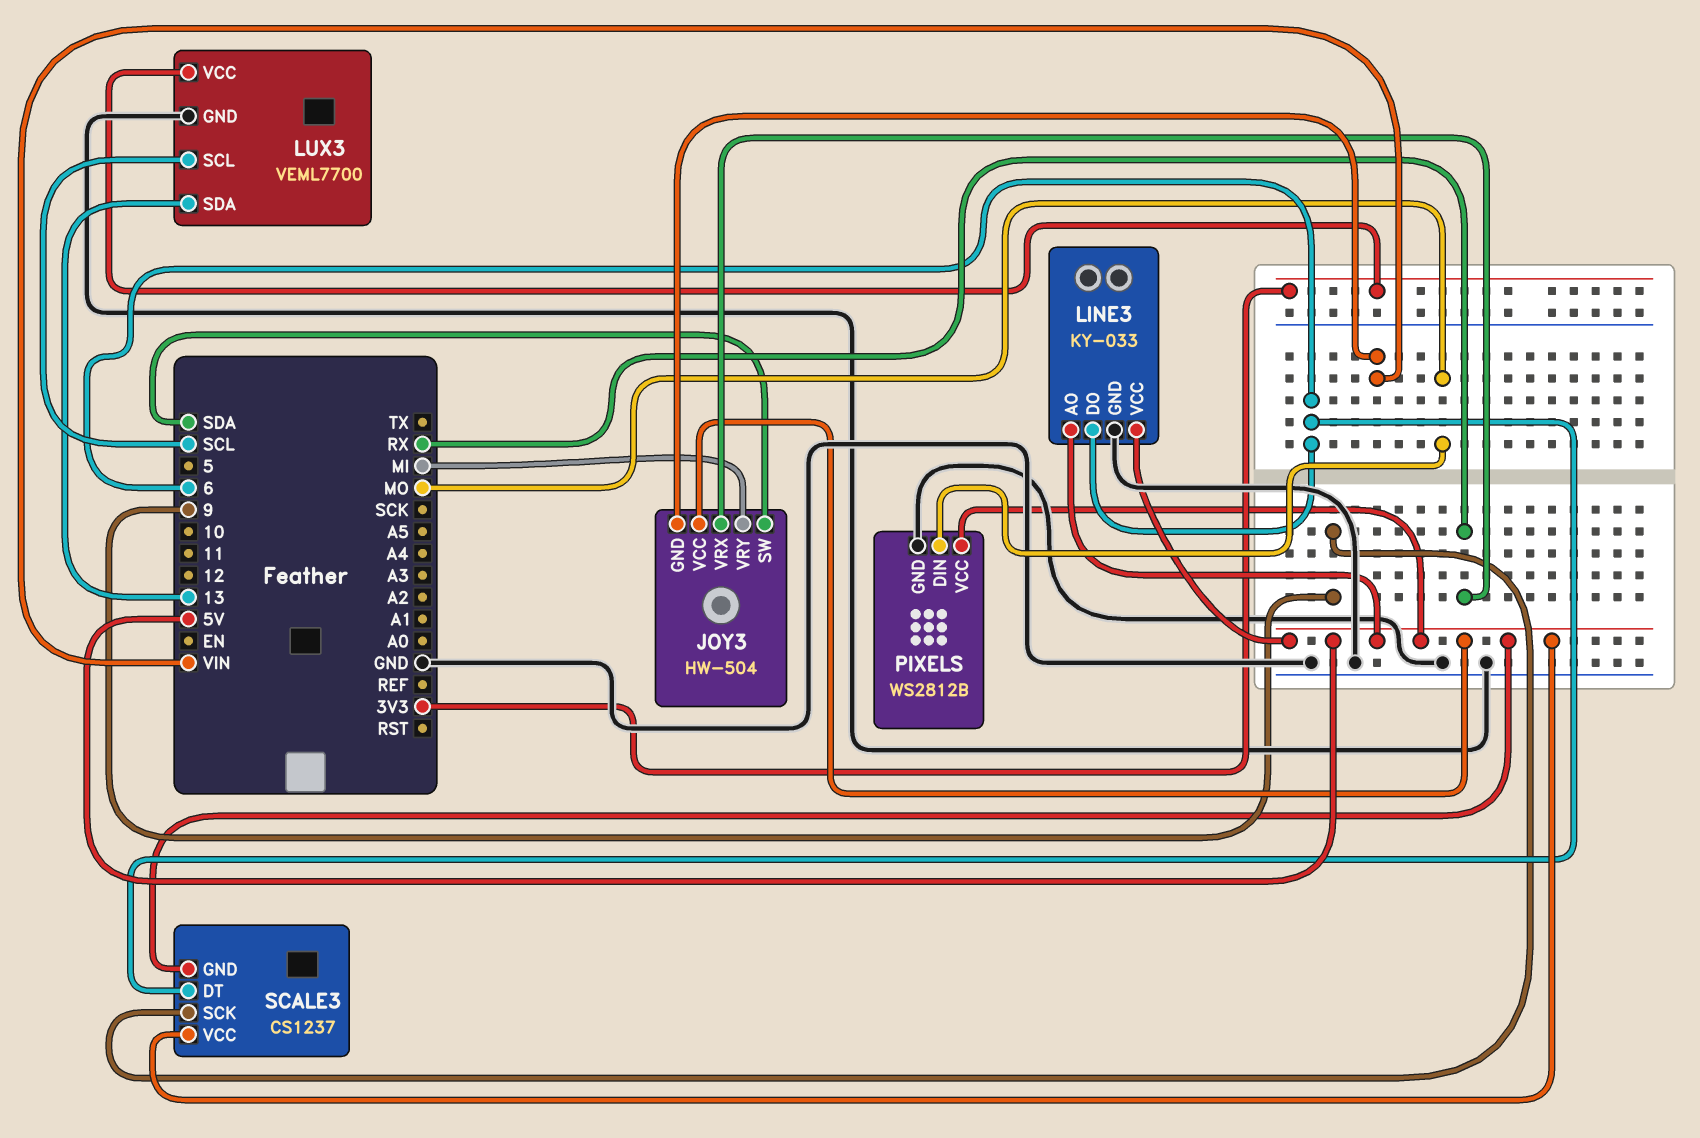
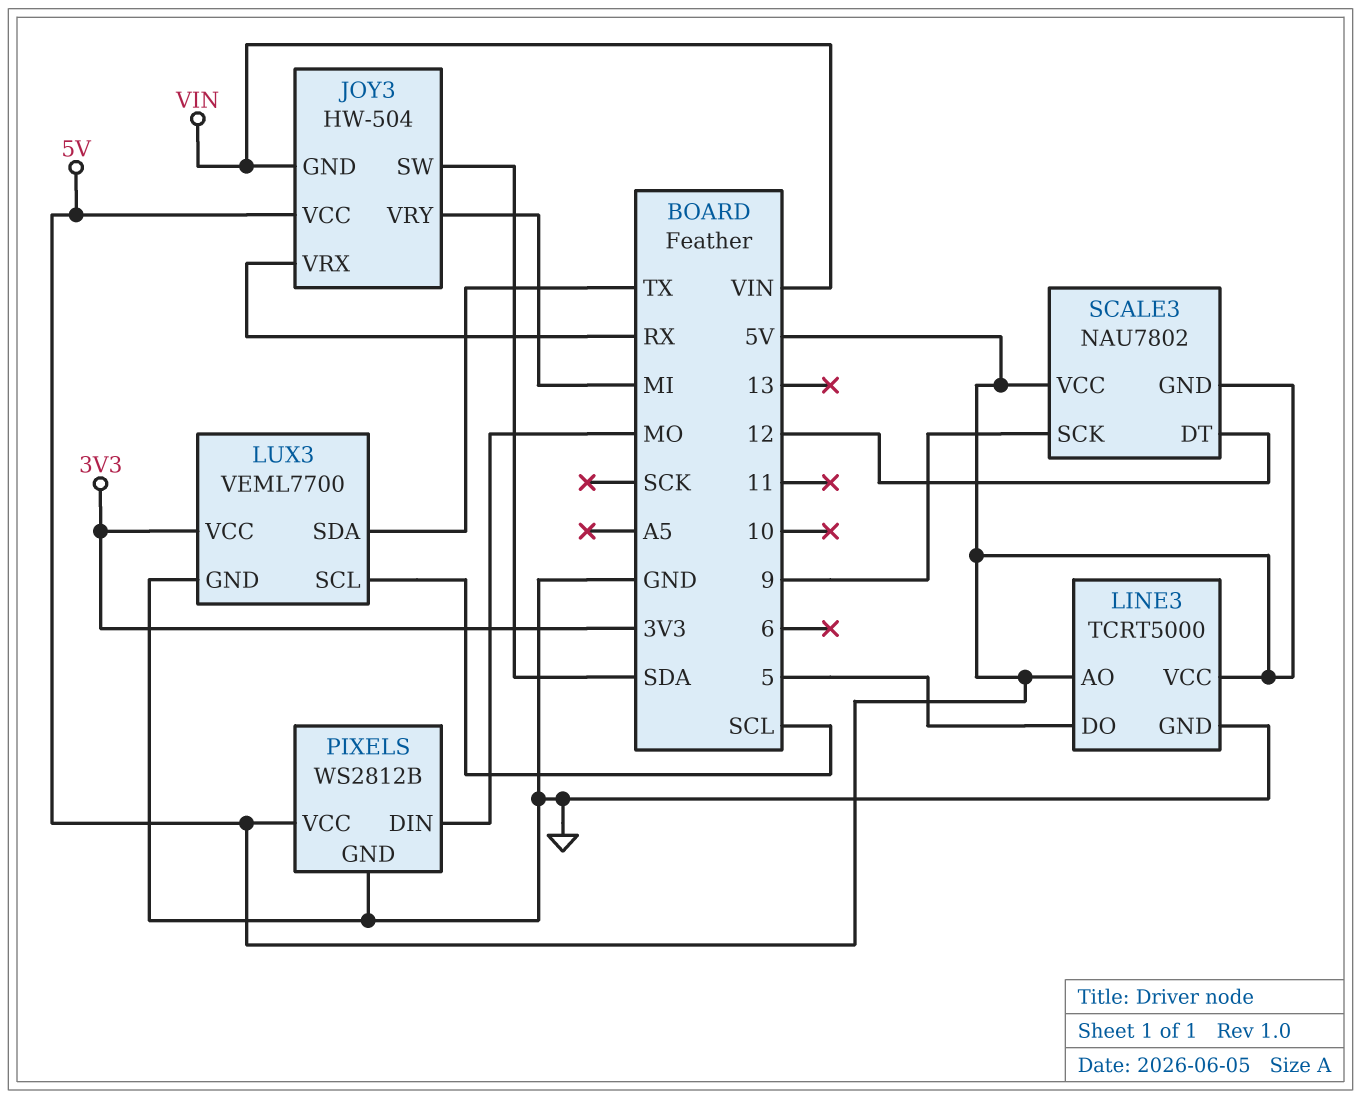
LINE3: KY-033 -> TCRT5000
LINE3 pin DO: 6 -> 5
LUX3 pin SDA: 13 -> TX
SCALE3: CS1237 -> NAU7802
SCALE3 pin DT: 6 -> 12

